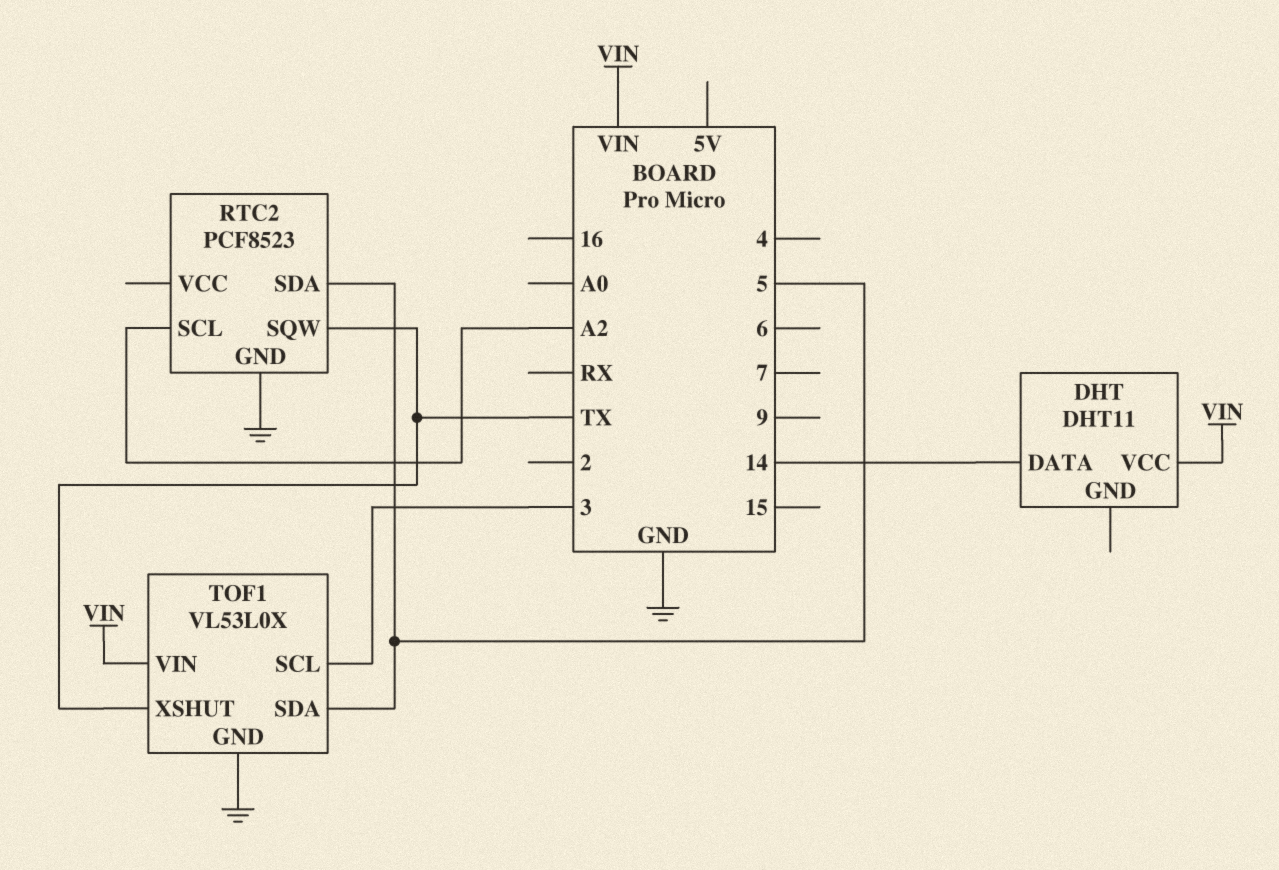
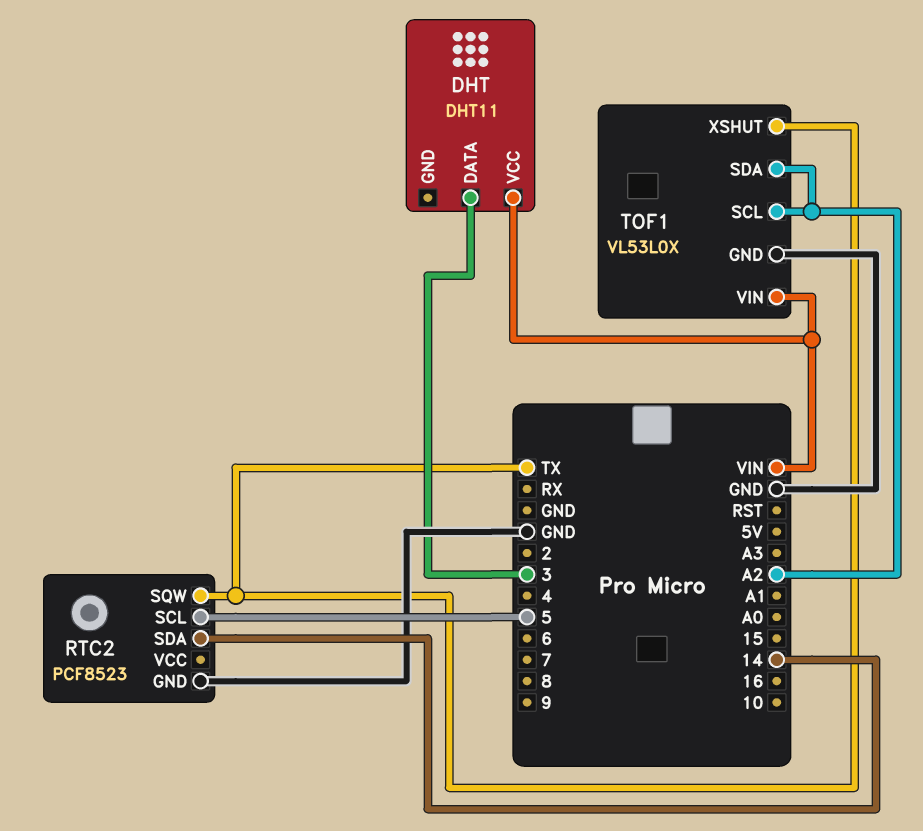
DHT pin DATA: 14 -> 3
RTC2 pin SCL: A2 -> 5
RTC2 pin SDA: 5 -> 14
TOF1 pin SCL: 3 -> A2
TOF1 pin SDA: 5 -> A2

